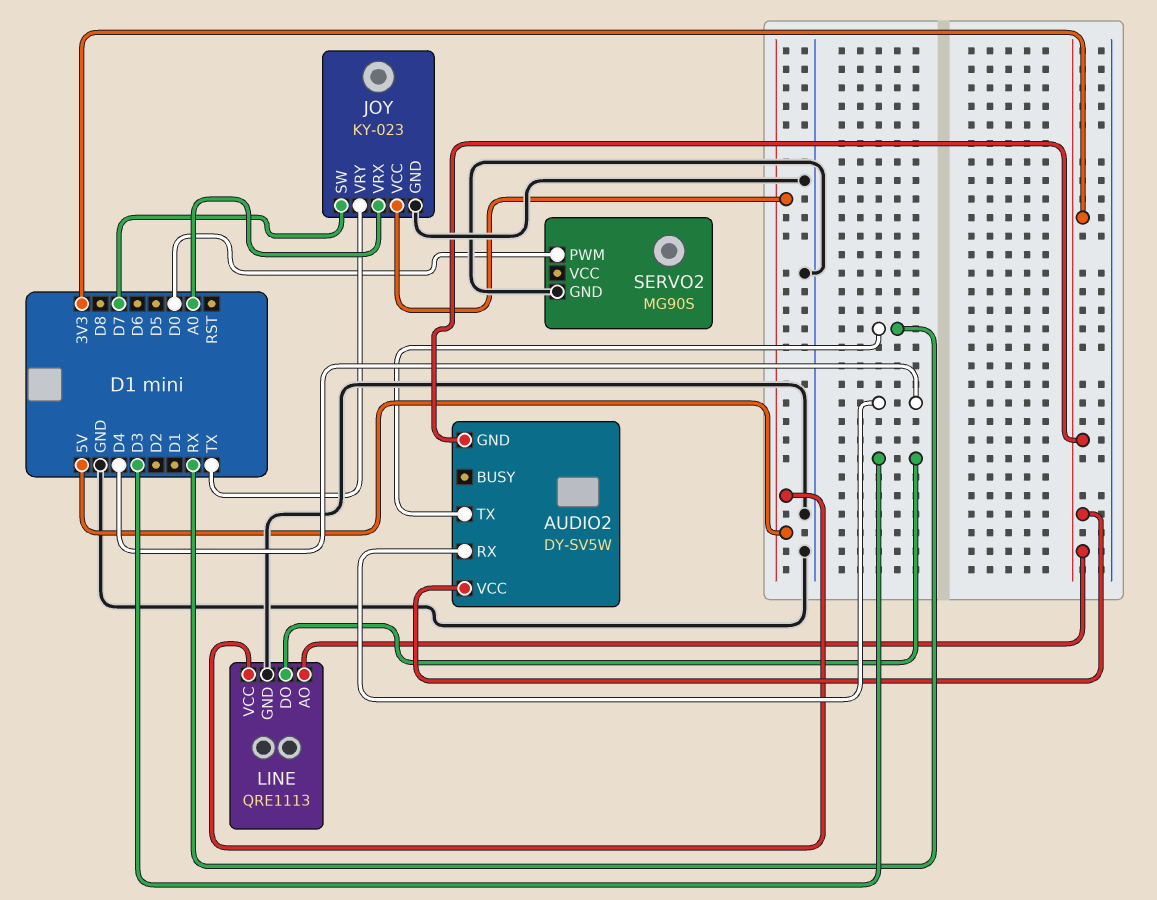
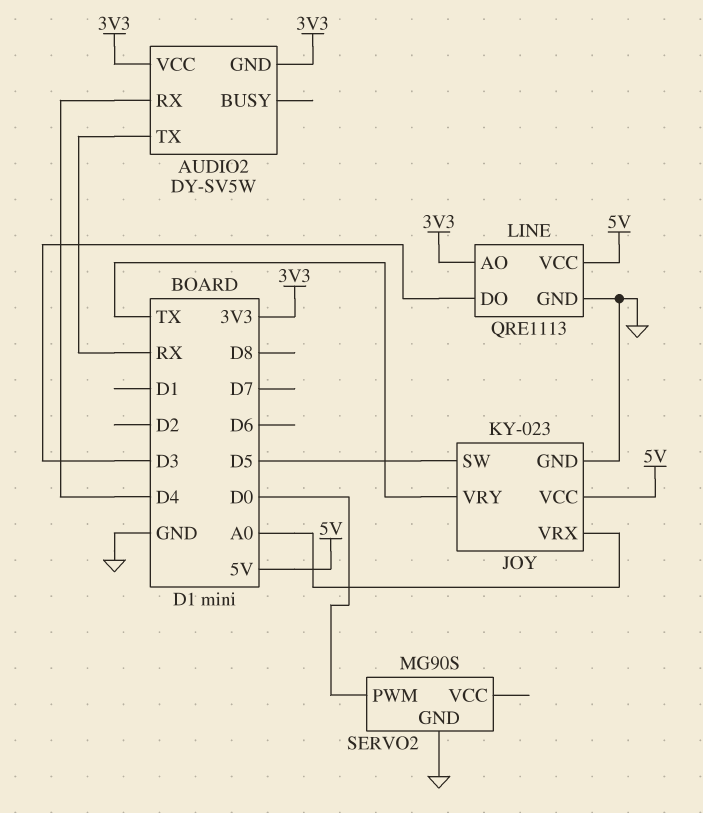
JOY pin SW: D7 -> D5

